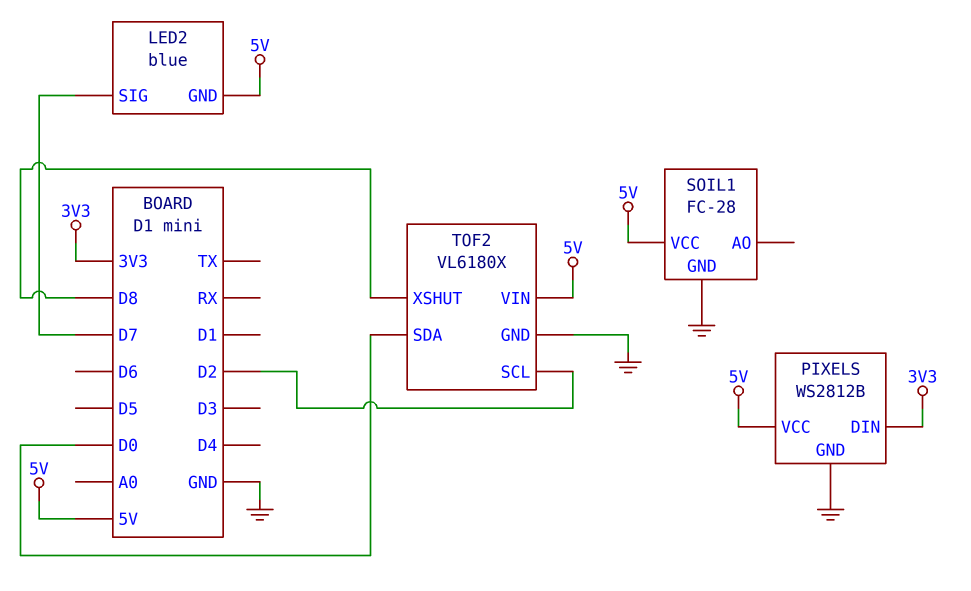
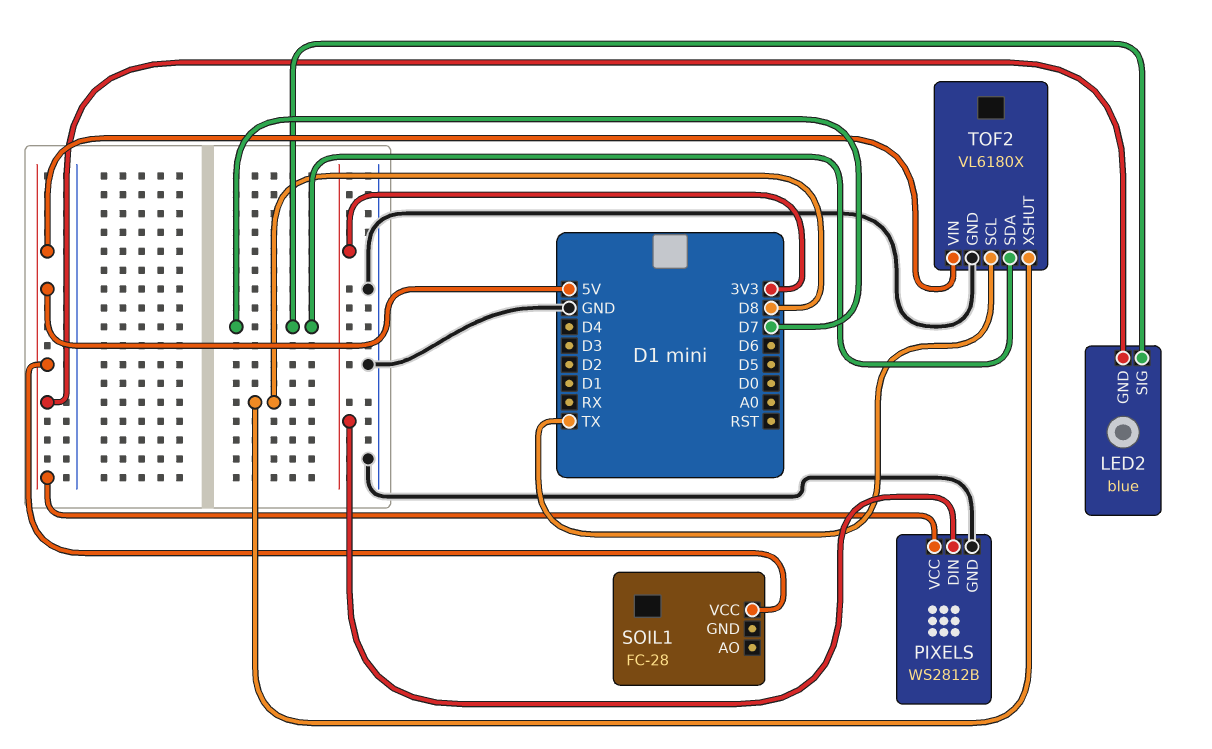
SOIL1 pin GND: GND -> none
TOF2 pin SCL: D2 -> TX
TOF2 pin SDA: D0 -> D7

